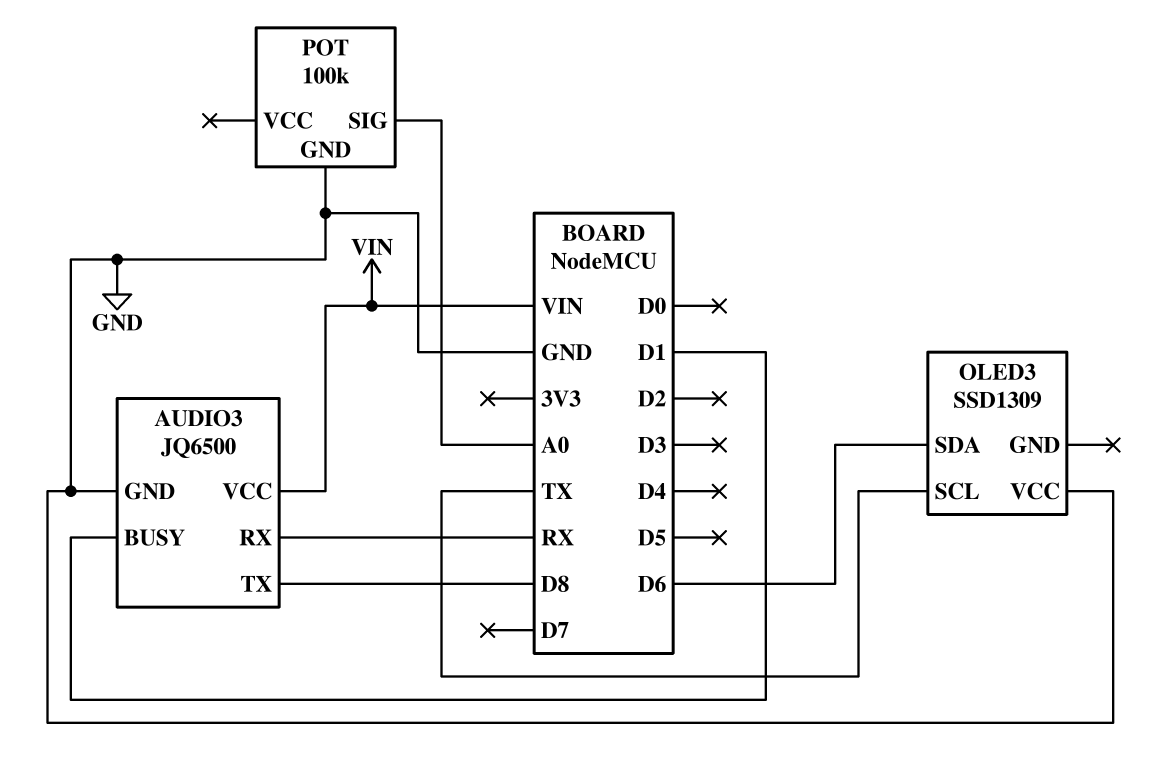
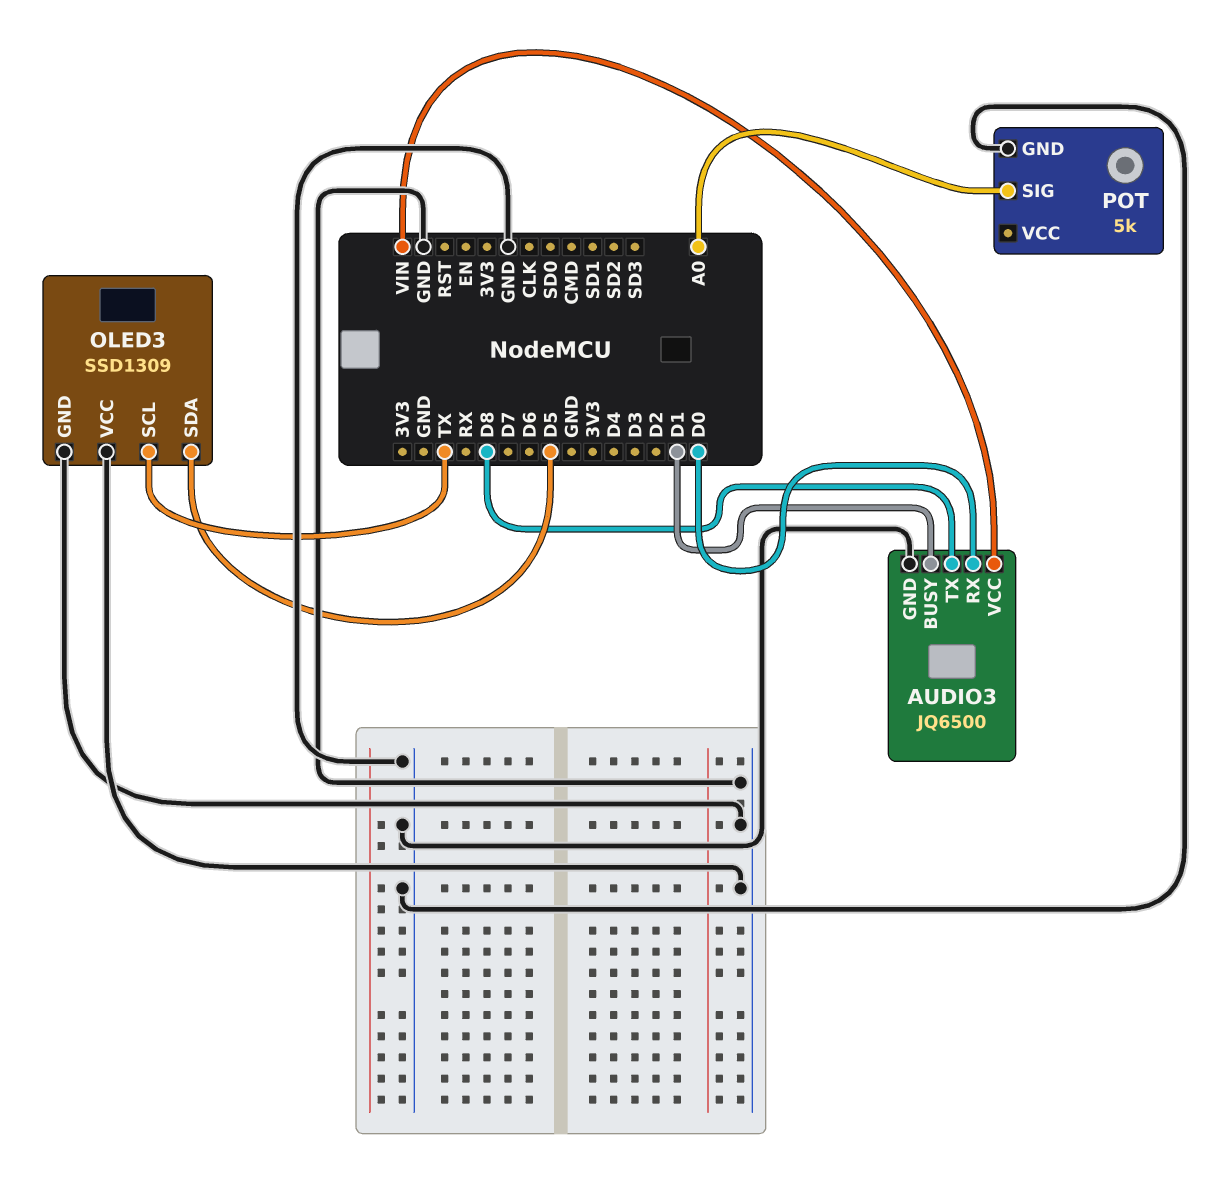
AUDIO3 pin RX: RX -> D0
OLED3 pin GND: none -> GND
OLED3 pin SDA: D6 -> D5
POT: 100k -> 5k

